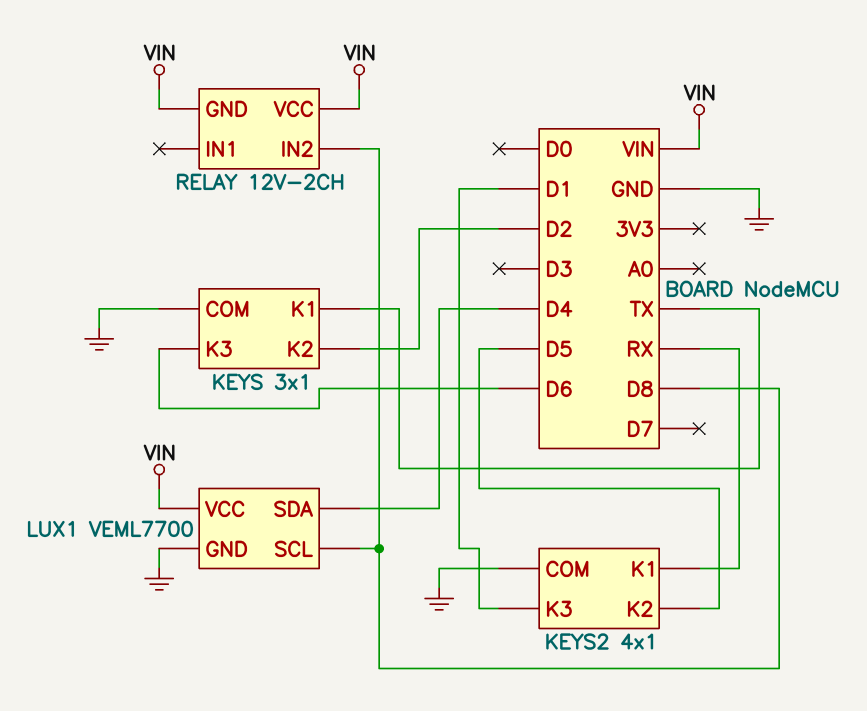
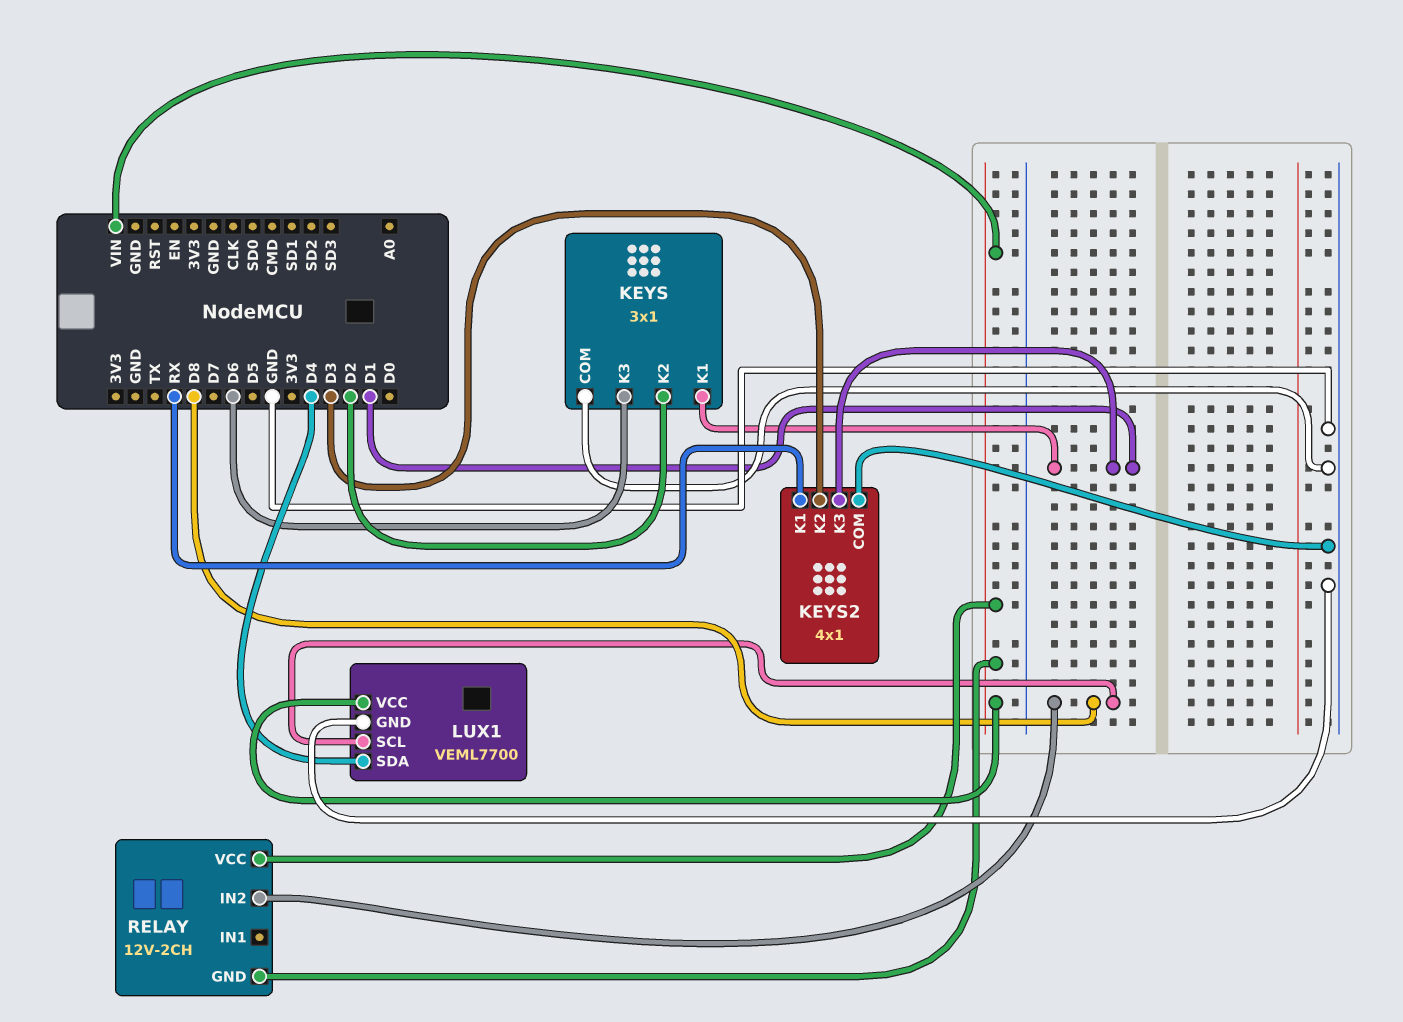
KEYS pin K1: TX -> D1
KEYS2 pin K2: D5 -> D3

